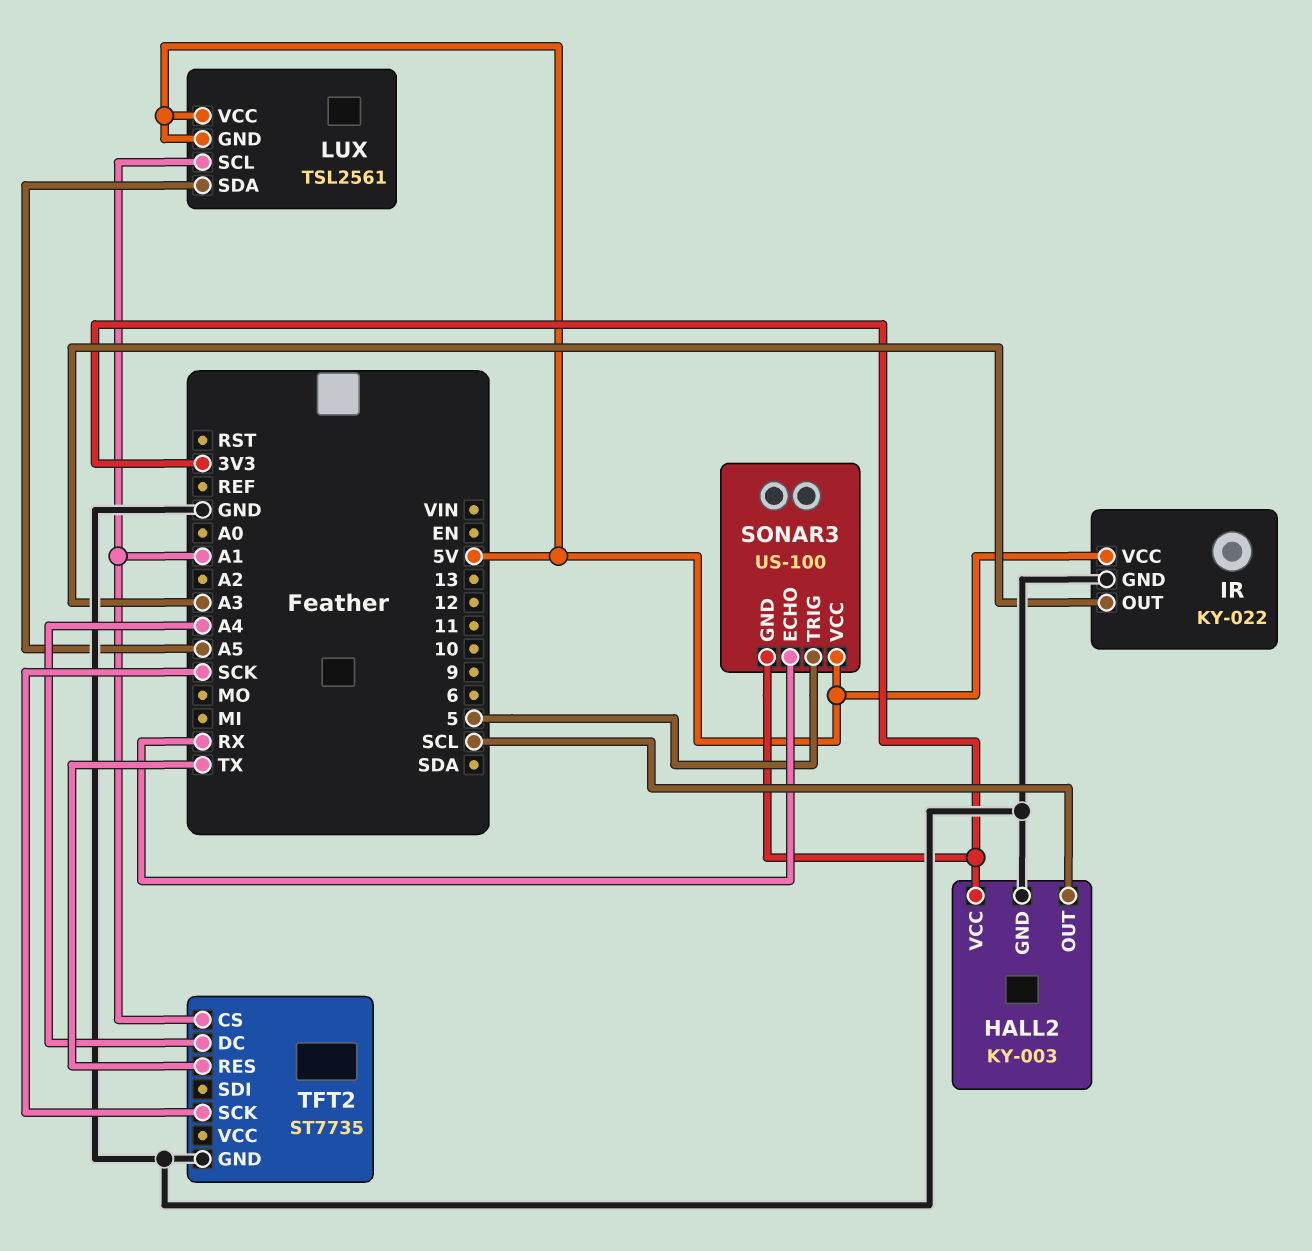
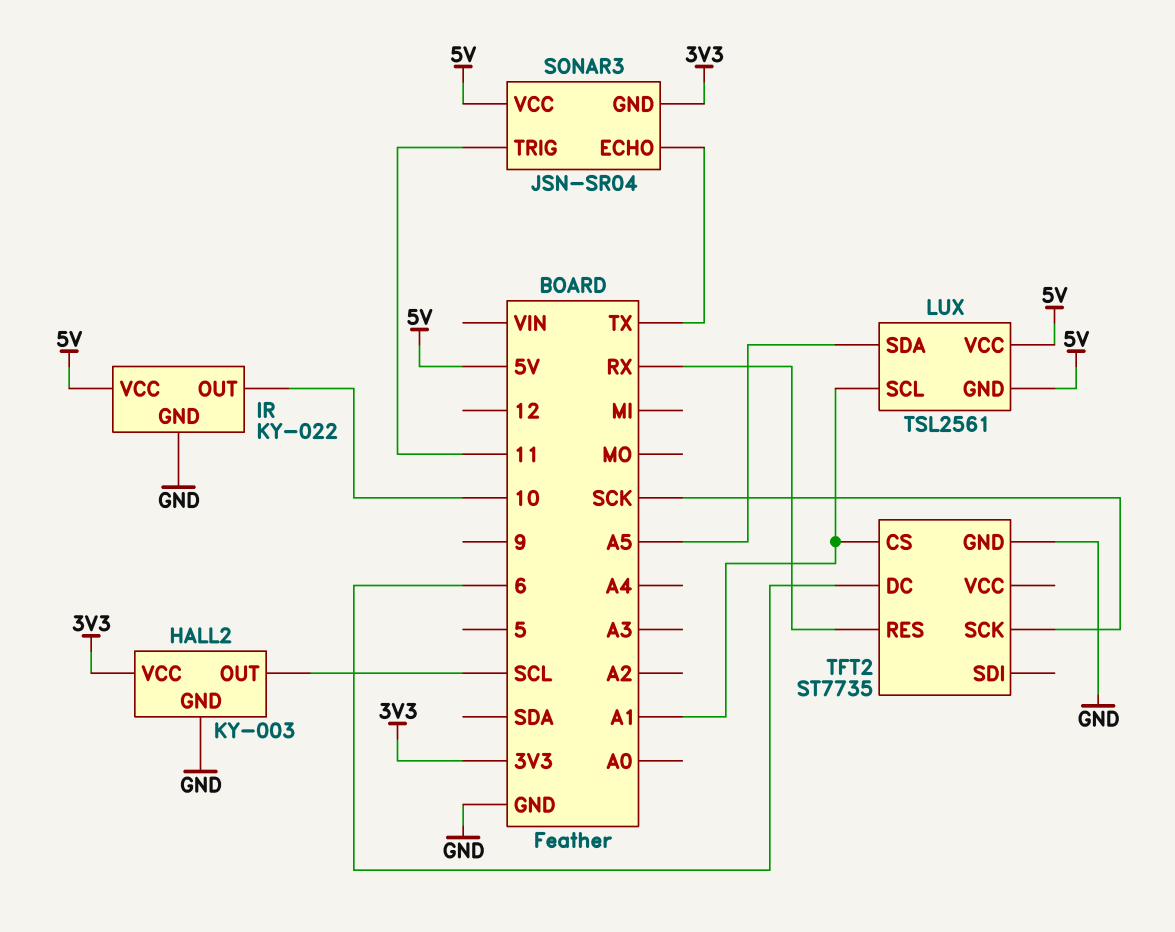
IR pin OUT: A3 -> 10
SONAR3: US-100 -> JSN-SR04
SONAR3 pin ECHO: RX -> TX
SONAR3 pin TRIG: 5 -> 11
TFT2 pin DC: A4 -> 6
TFT2 pin RES: TX -> RX

